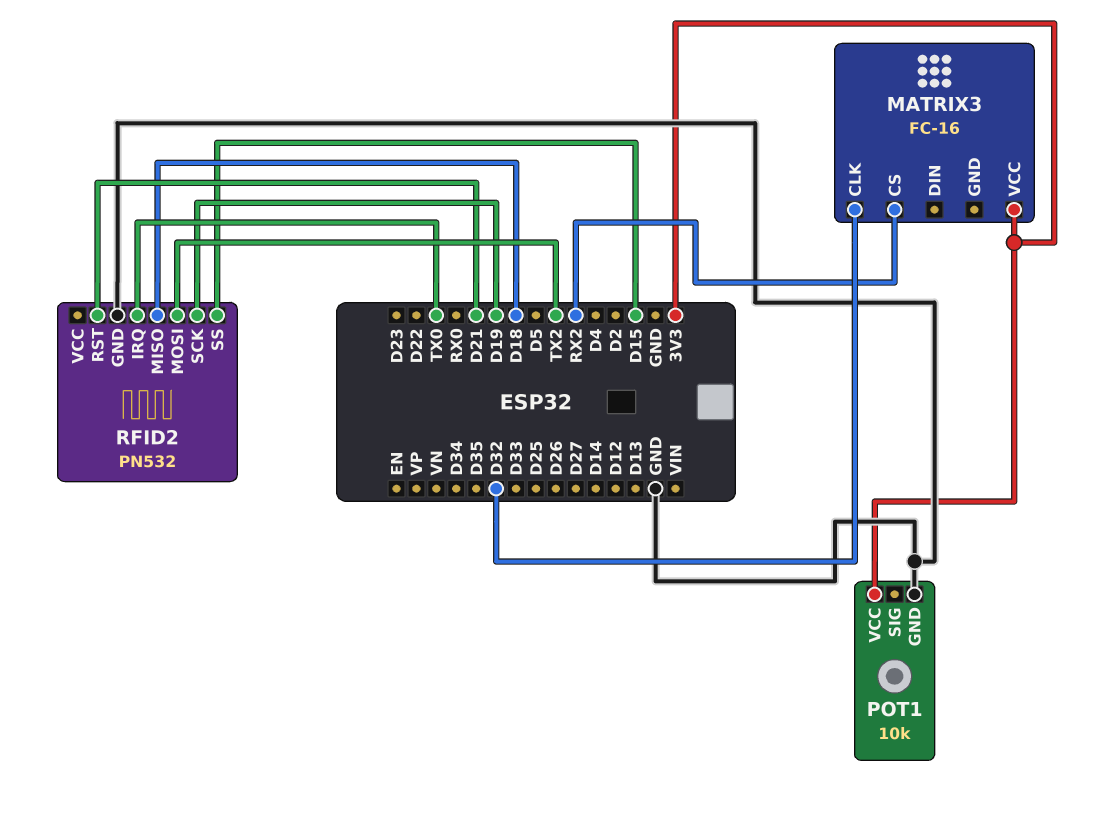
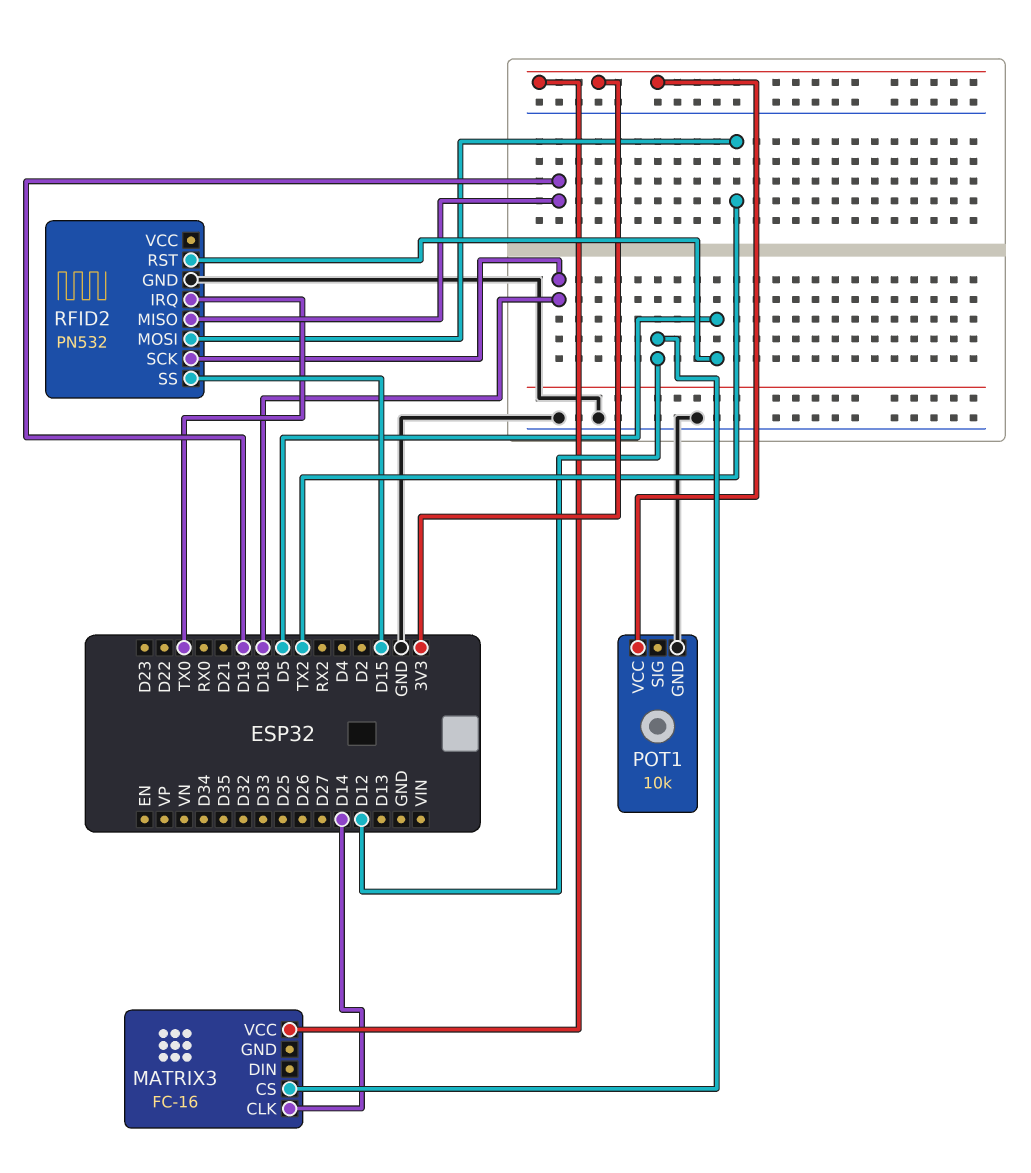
MATRIX3 pin CLK: D32 -> D14
MATRIX3 pin CS: RX2 -> D12
RFID2 pin MISO: D18 -> D19
RFID2 pin RST: D21 -> D5
RFID2 pin SCK: D19 -> D18

